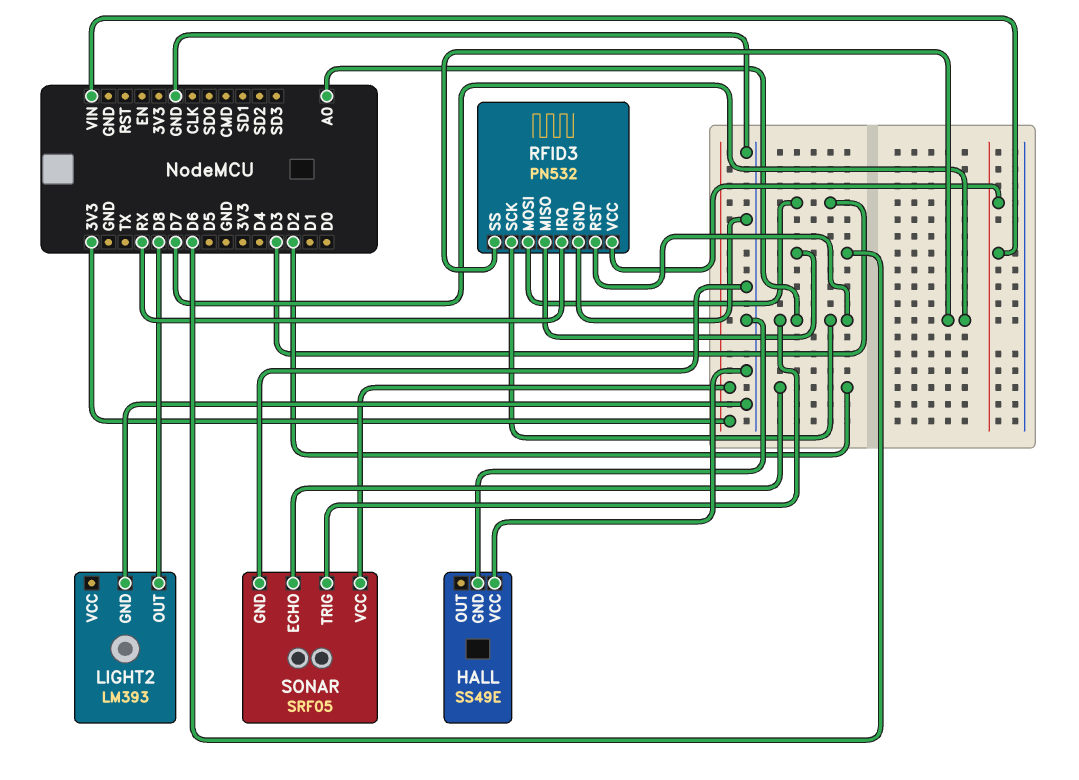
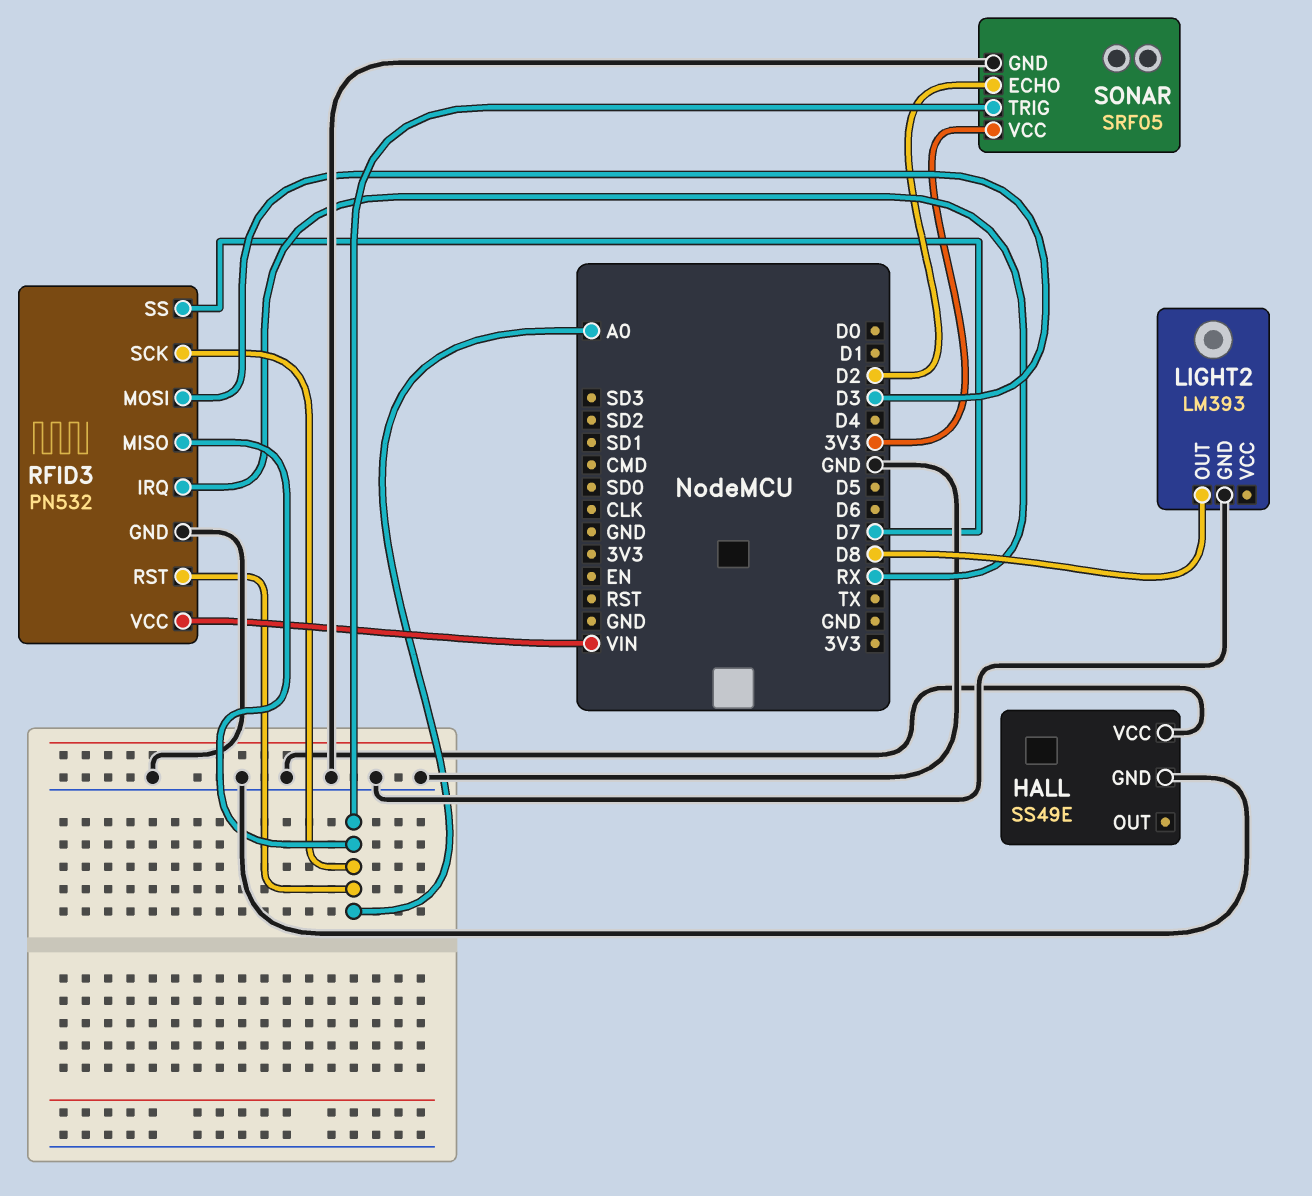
RFID3 pin MISO: D6 -> A0

